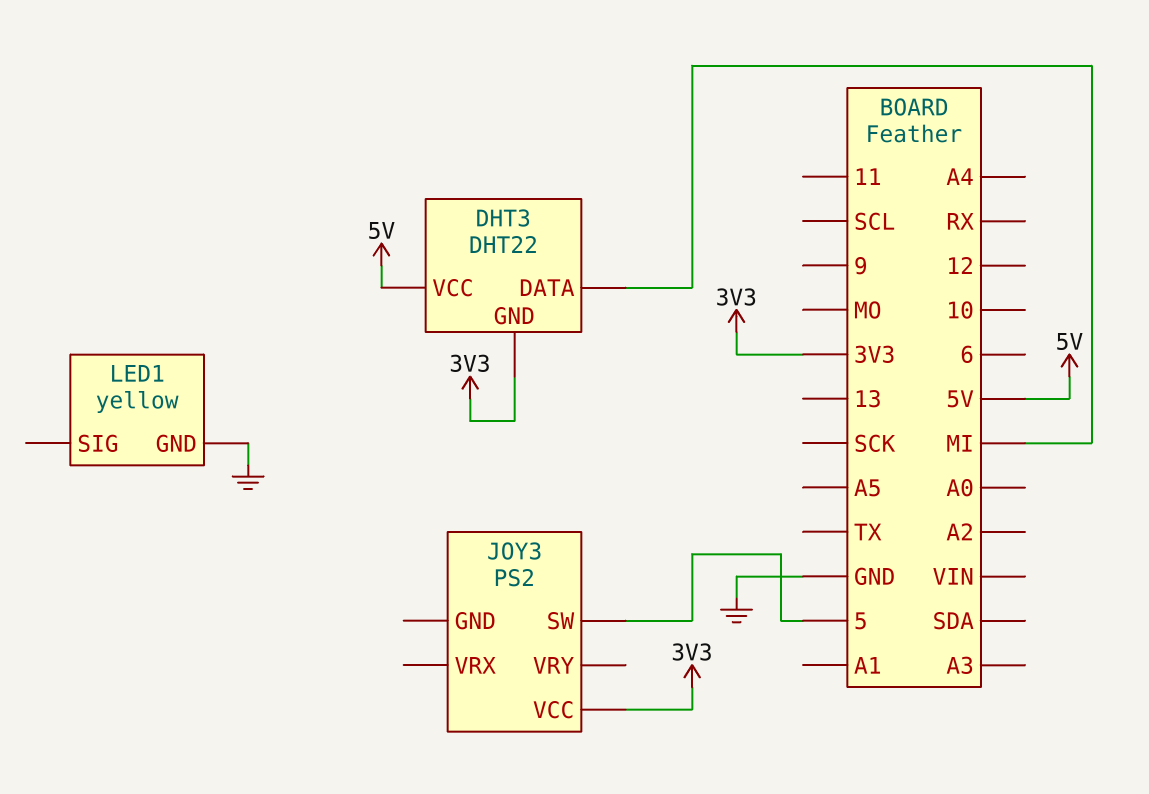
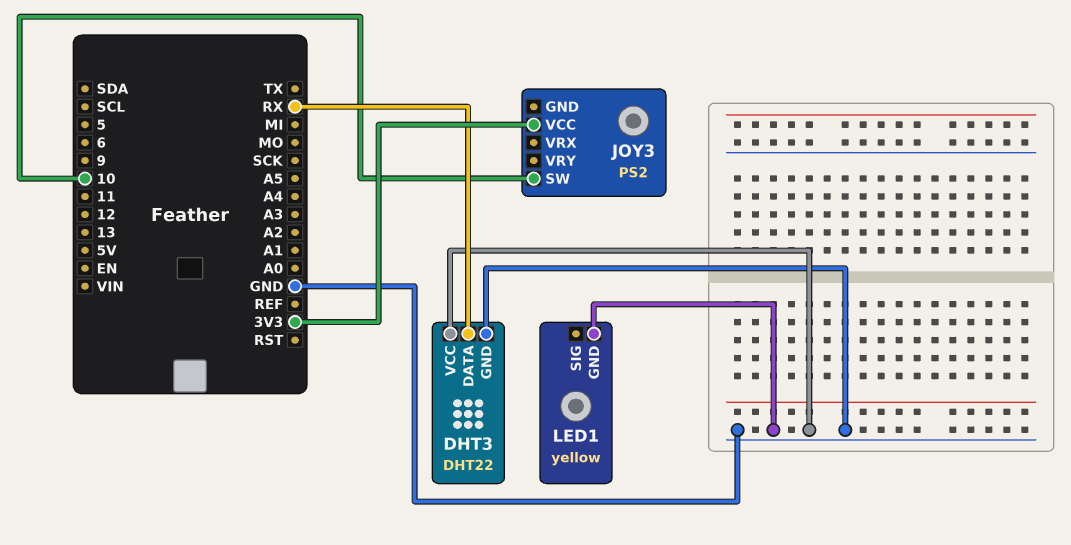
DHT3 pin DATA: MI -> RX
DHT3 pin GND: 3V3 -> GND
DHT3 pin VCC: 5V -> GND
JOY3 pin SW: 5 -> 10

